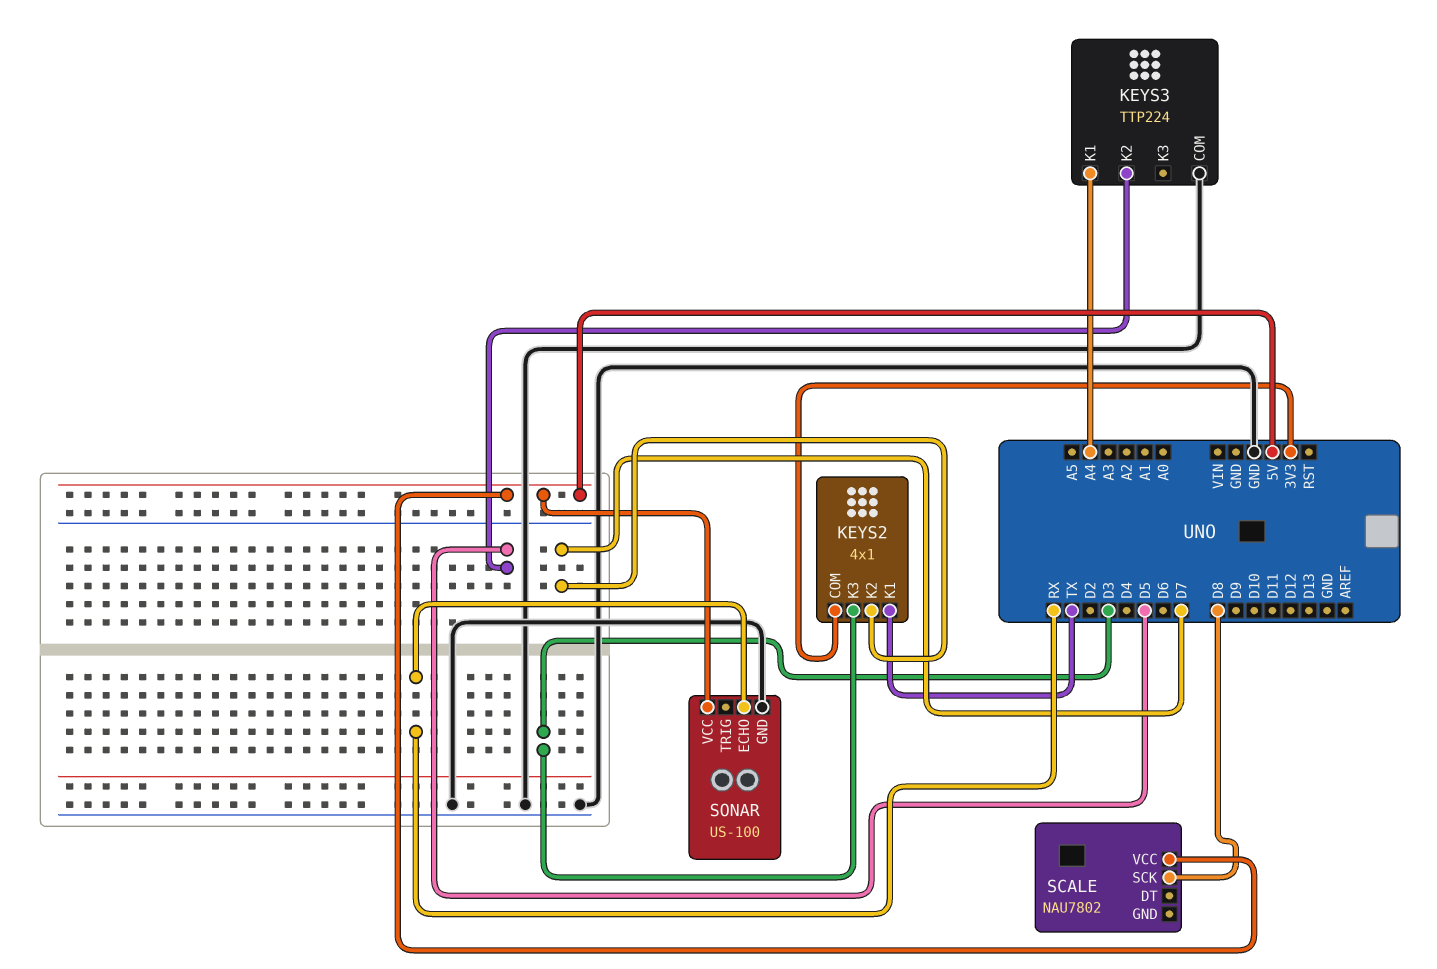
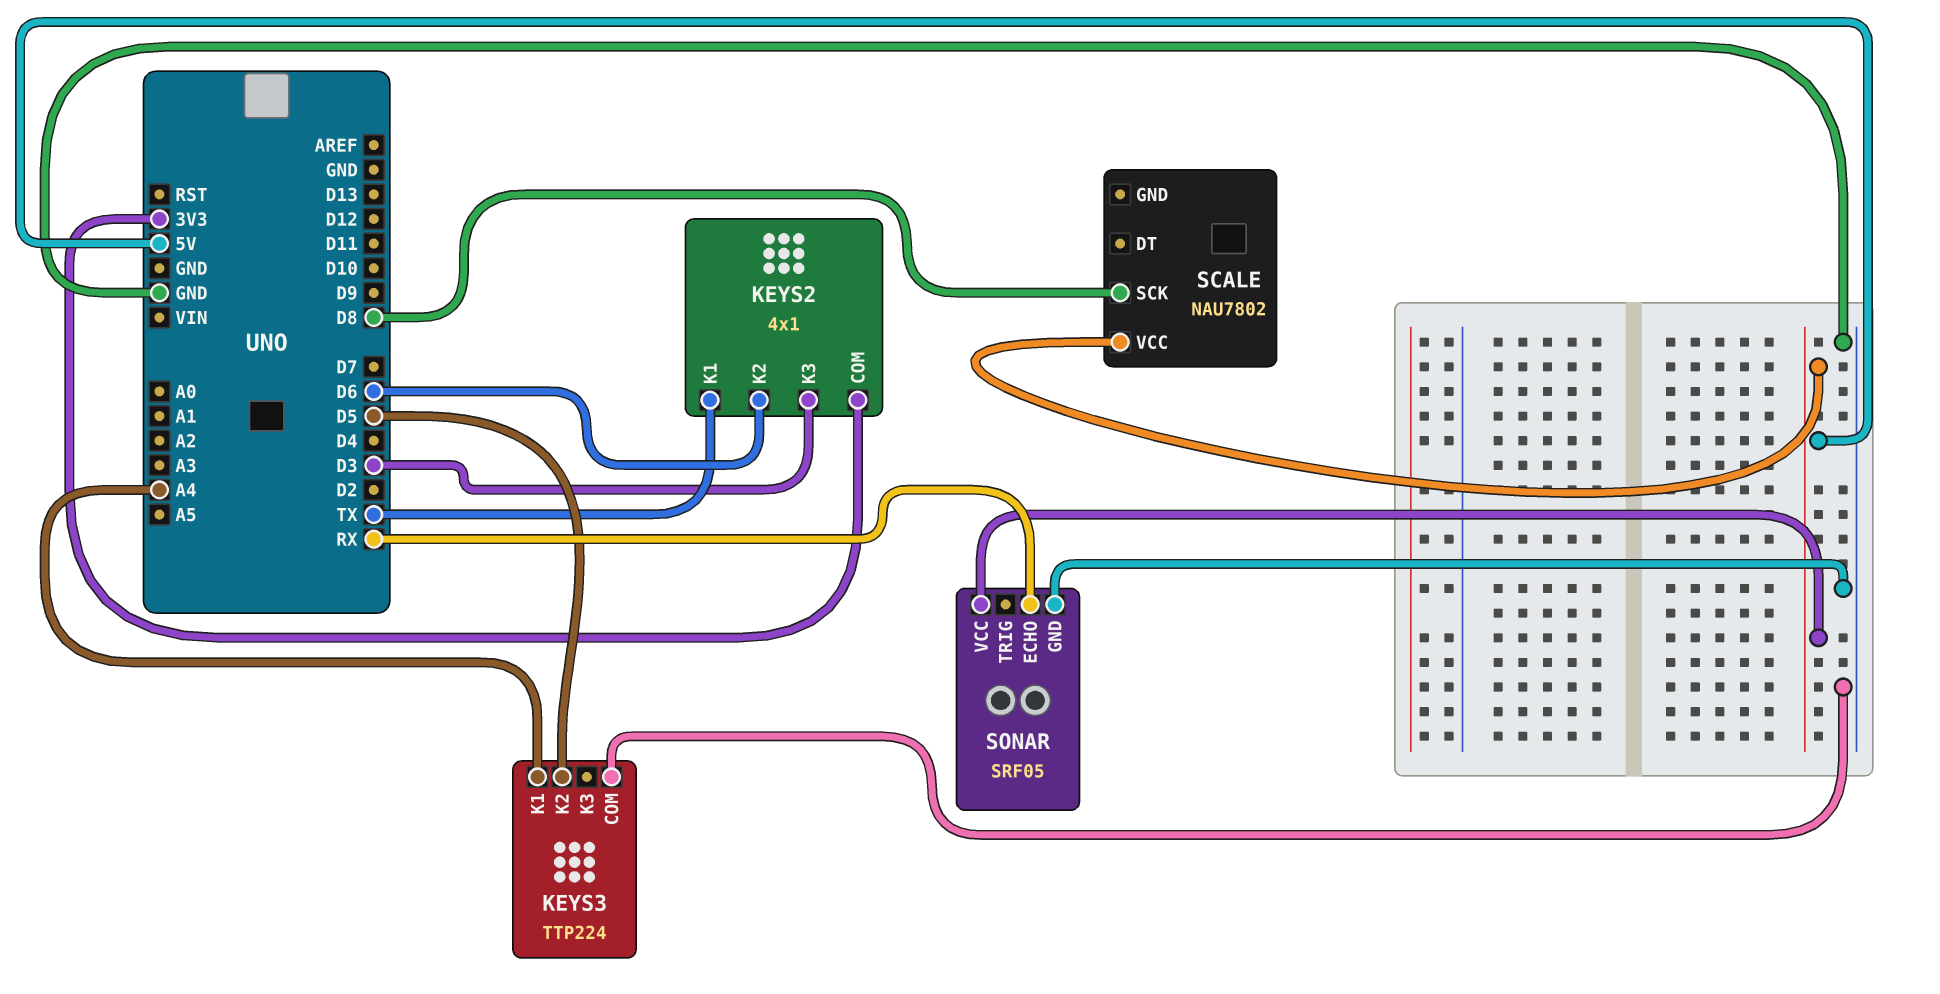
KEYS2 pin K2: D7 -> D6
SONAR: US-100 -> SRF05

